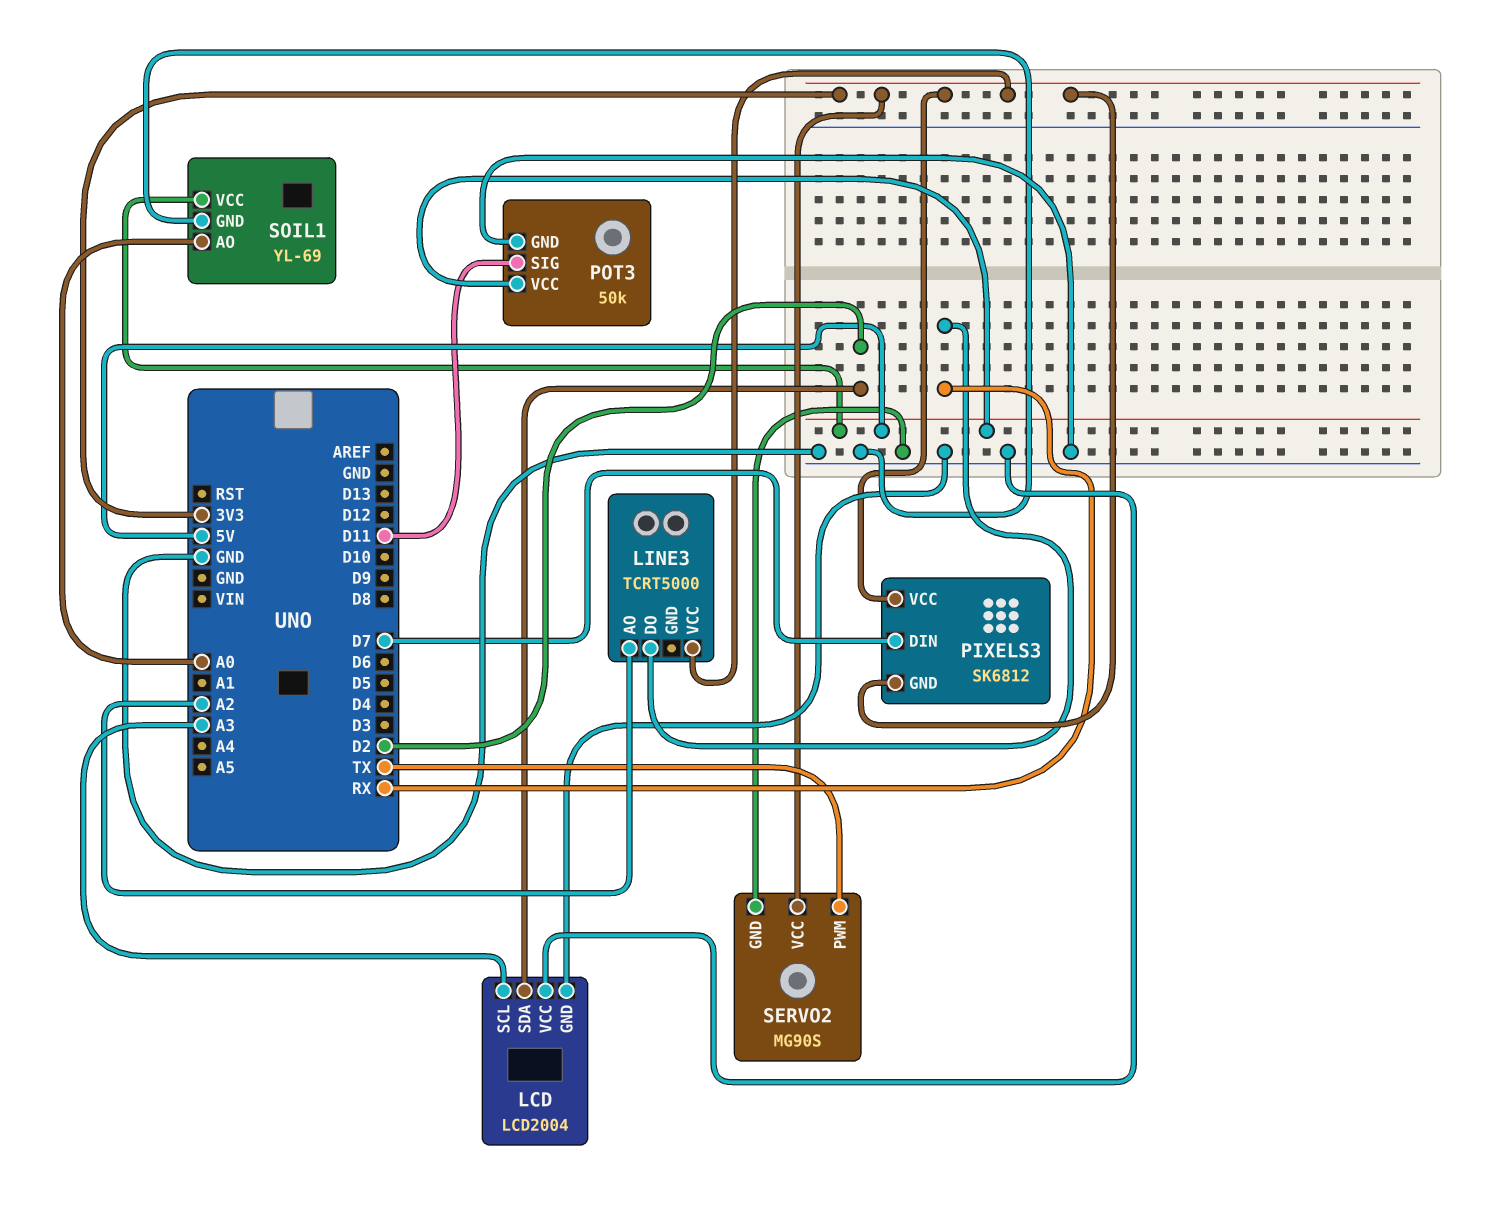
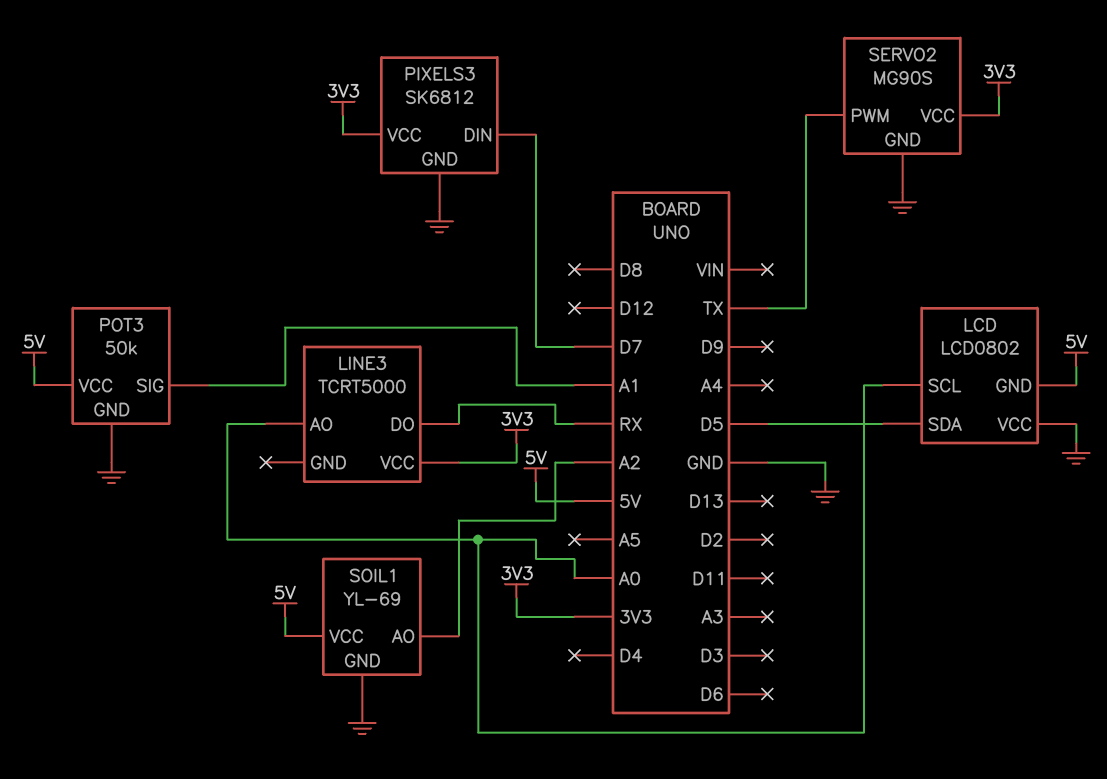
LCD: LCD2004 -> LCD0802
LCD pin GND: GND -> 5V
LCD pin SCL: A3 -> A0
LCD pin SDA: D2 -> D5
LINE3 pin AO: A2 -> A0
PIXELS3 pin GND: 3V3 -> GND
POT3 pin SIG: D11 -> A1
SOIL1 pin AO: A0 -> A2

